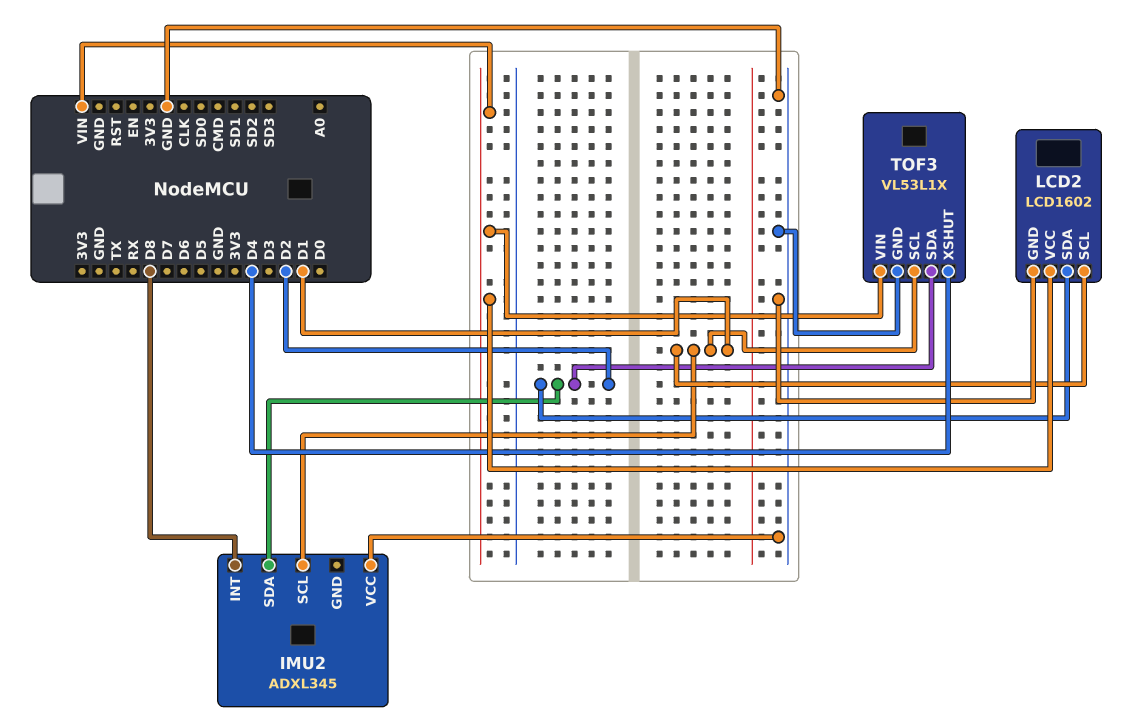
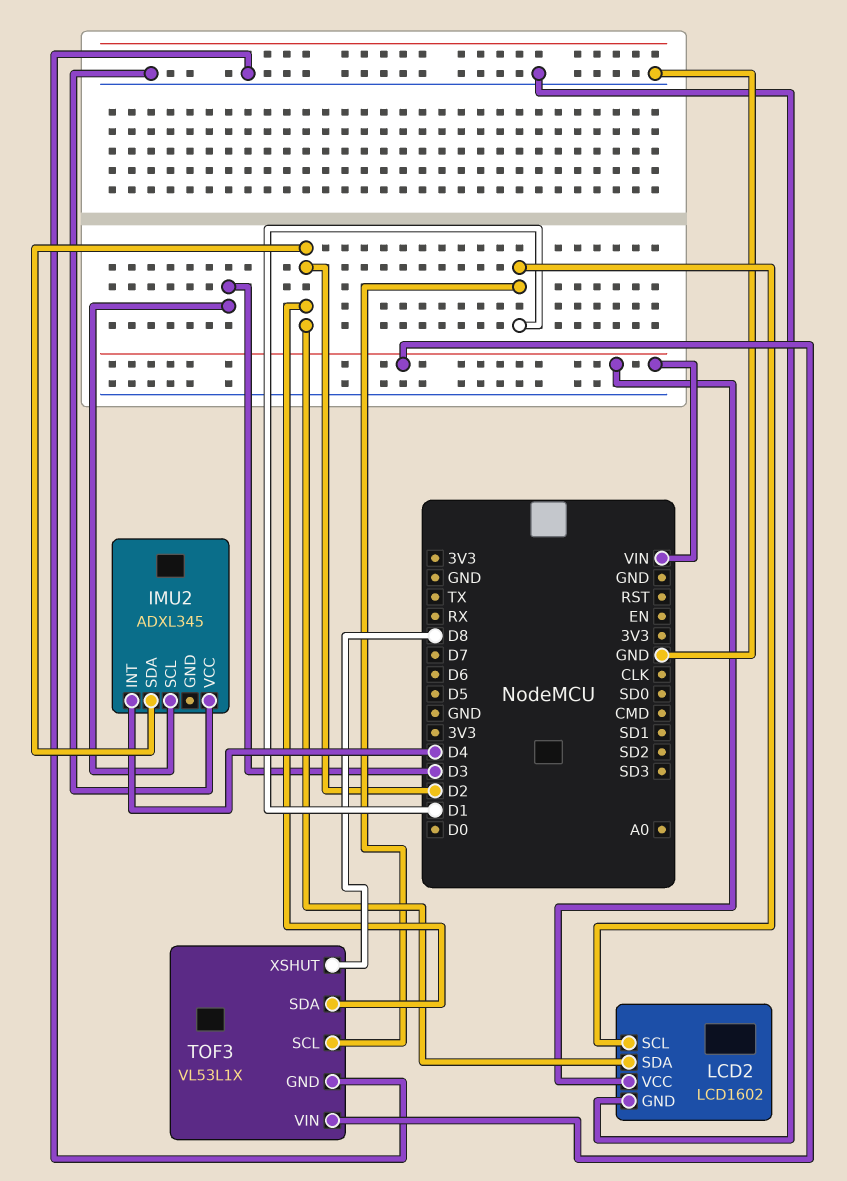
IMU2 pin INT: D8 -> D4
IMU2 pin SCL: D1 -> D3
TOF3 pin XSHUT: D4 -> D8

